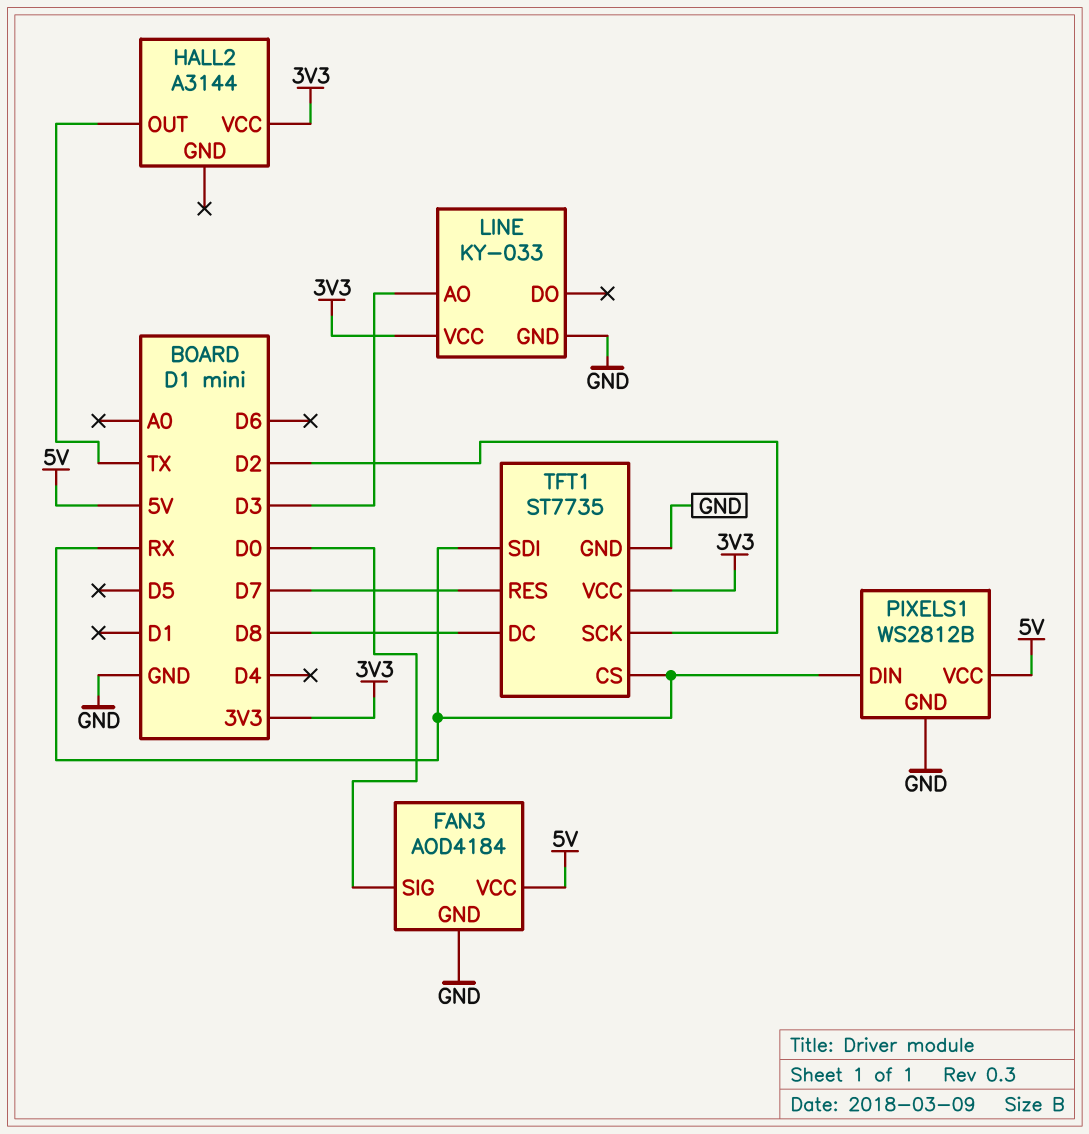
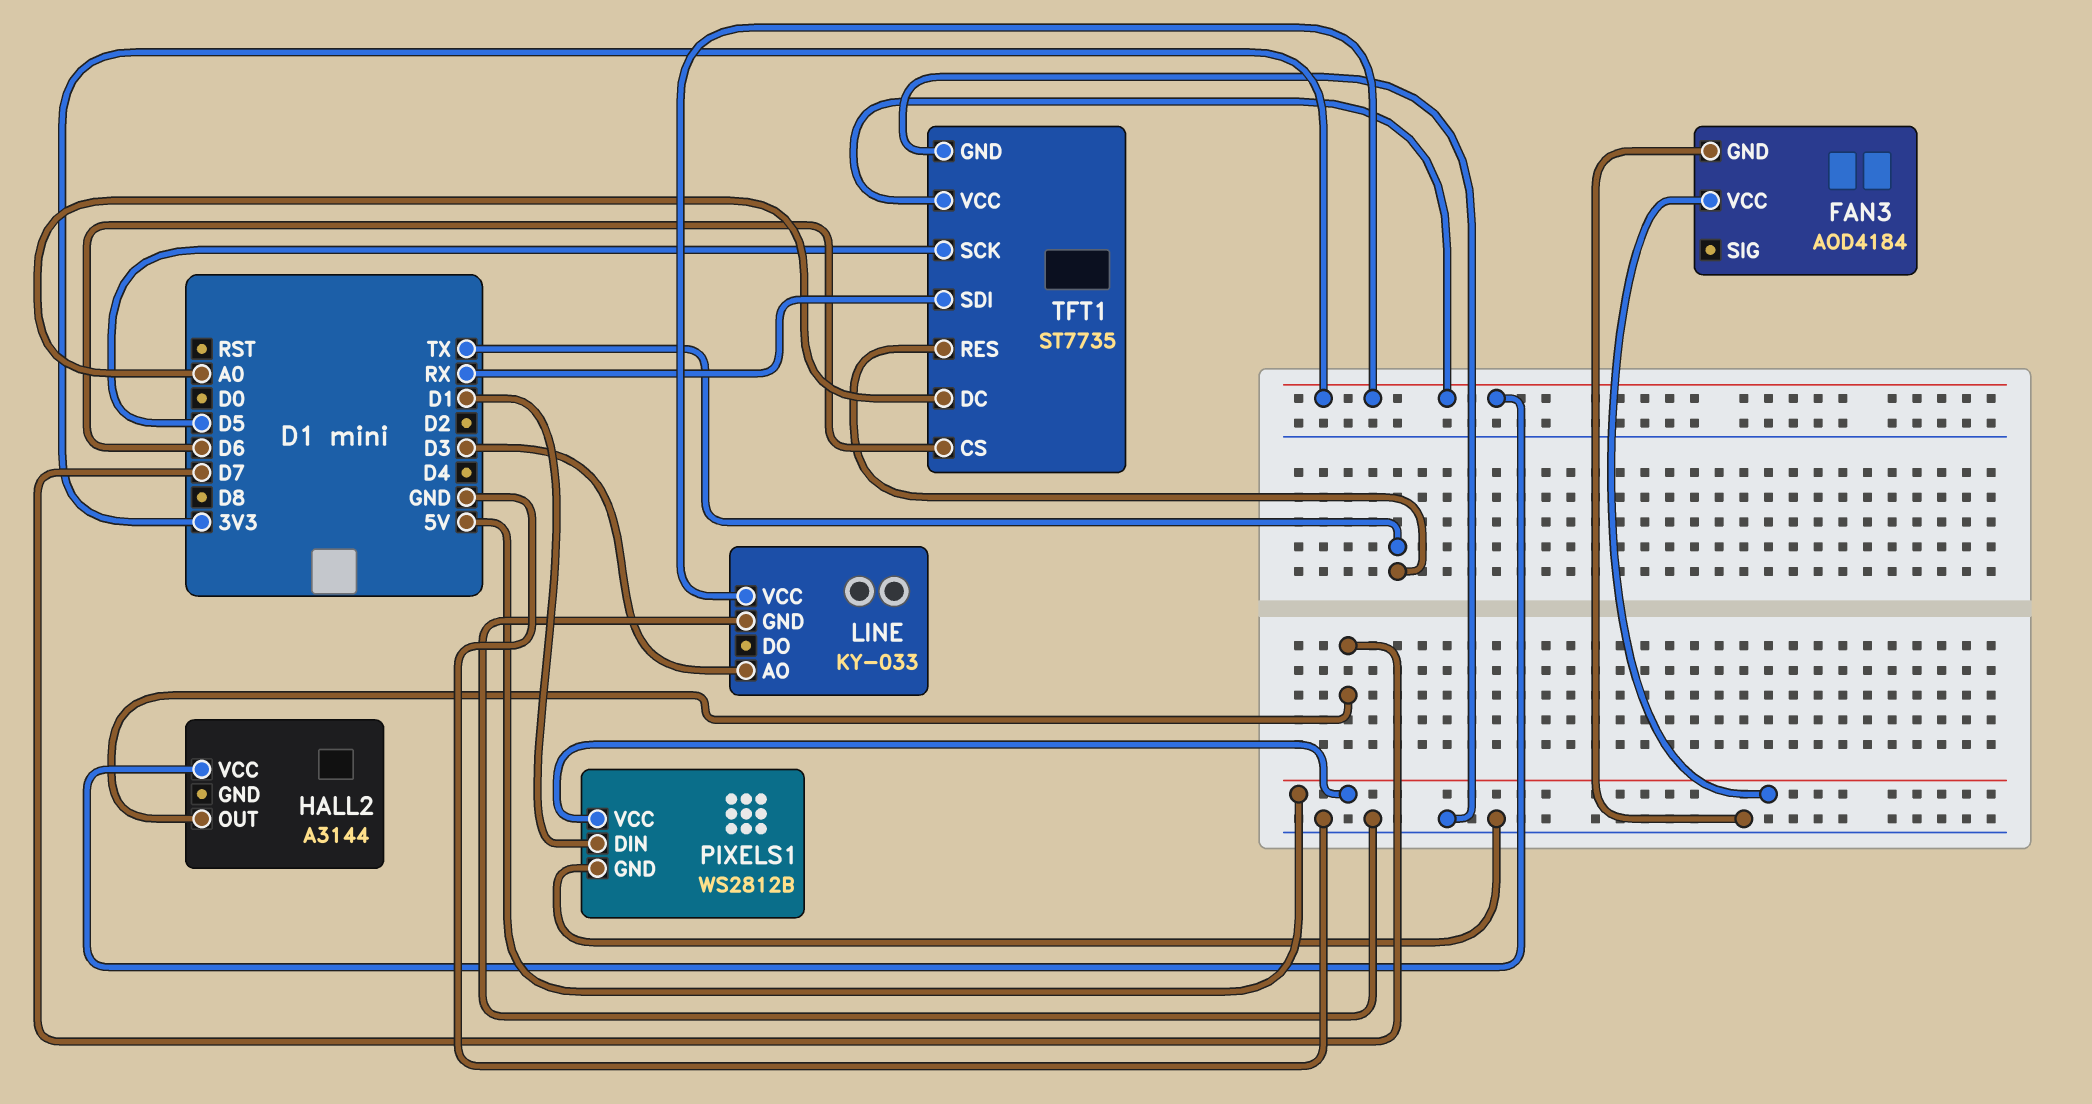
FAN3 pin SIG: D0 -> none
HALL2 pin OUT: TX -> D7
PIXELS1 pin DIN: RX -> D1
TFT1 pin CS: RX -> D6
TFT1 pin DC: D8 -> A0
TFT1 pin RES: D7 -> TX
TFT1 pin SCK: D2 -> D5

